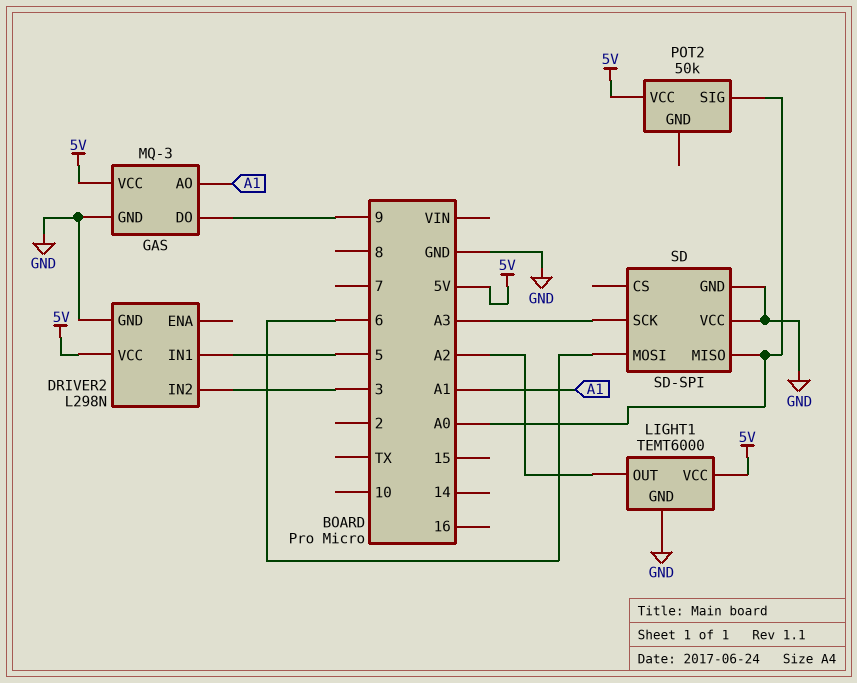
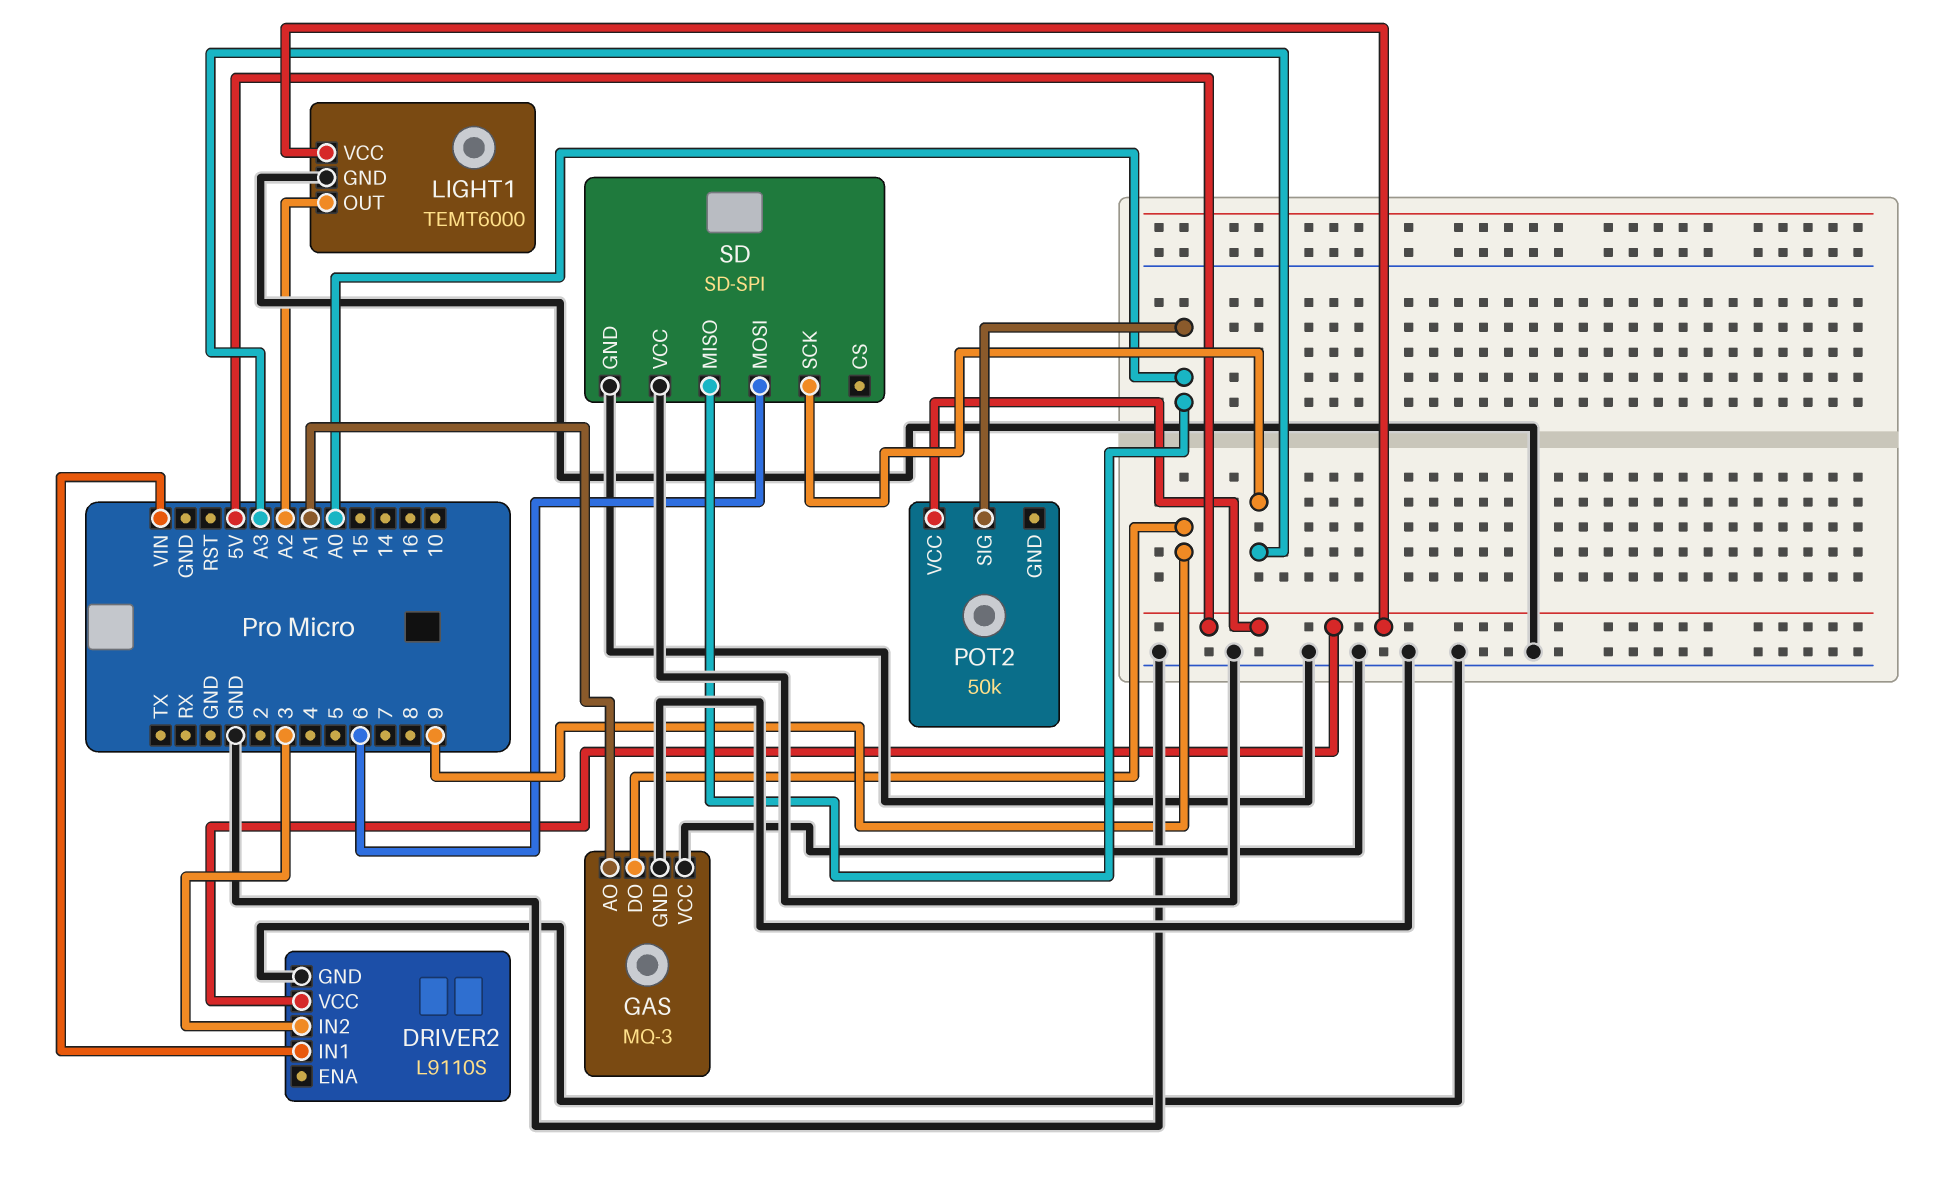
DRIVER2: L298N -> L9110S
DRIVER2 pin IN1: 5 -> VIN
GAS pin VCC: 5V -> GND

